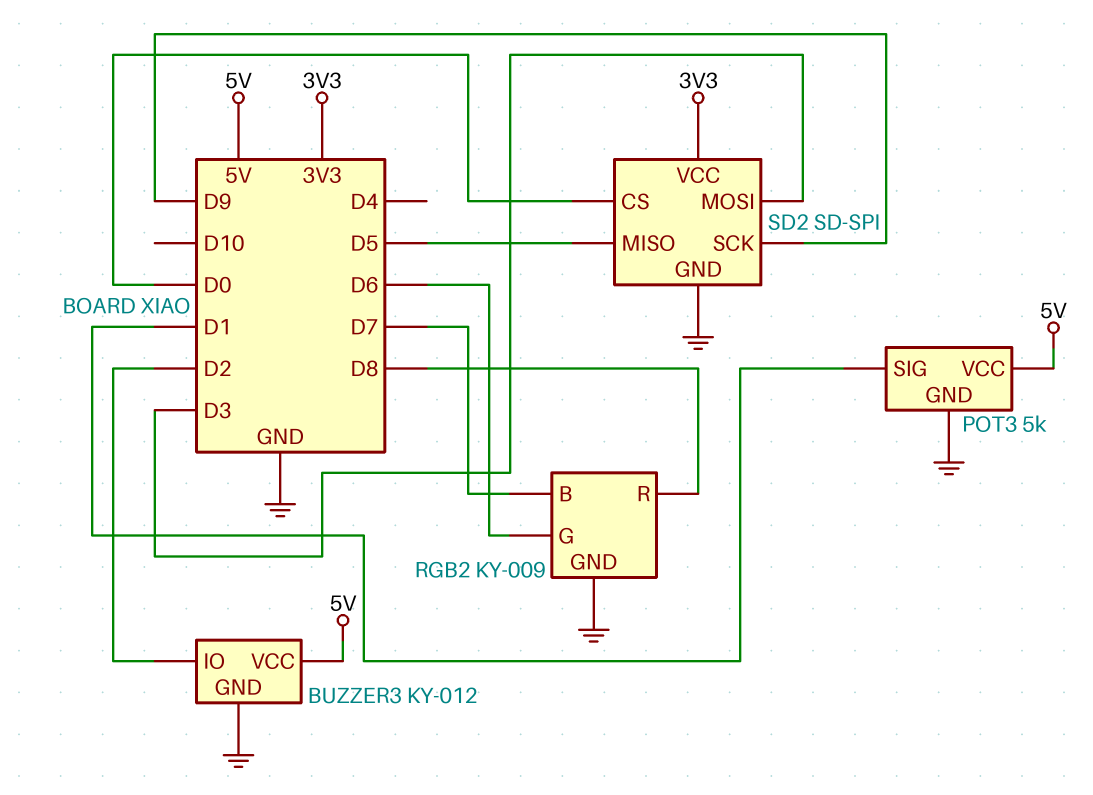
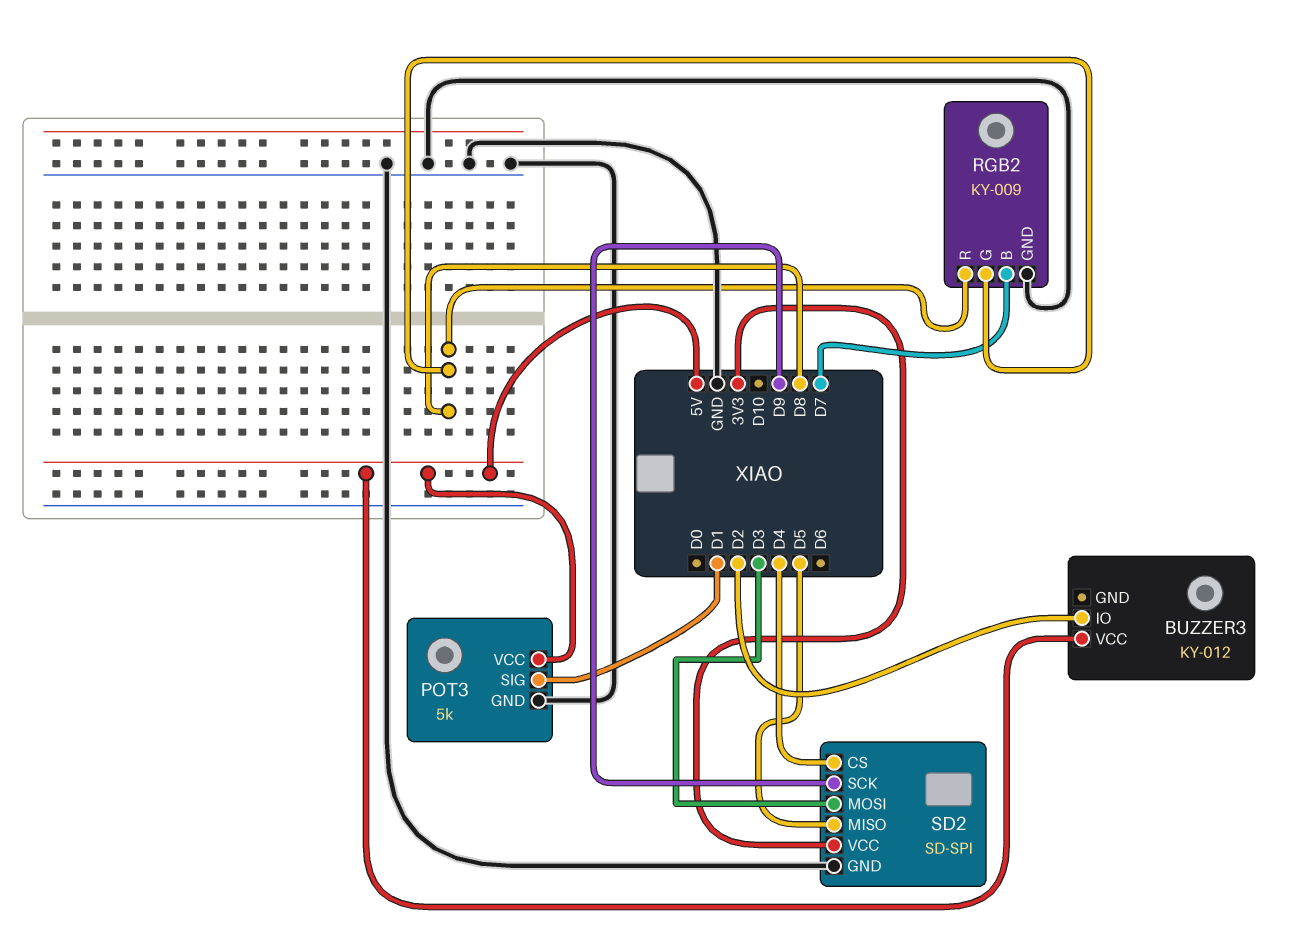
BUZZER3 pin GND: GND -> none
RGB2 pin G: D6 -> D8
SD2 pin CS: D0 -> D4

